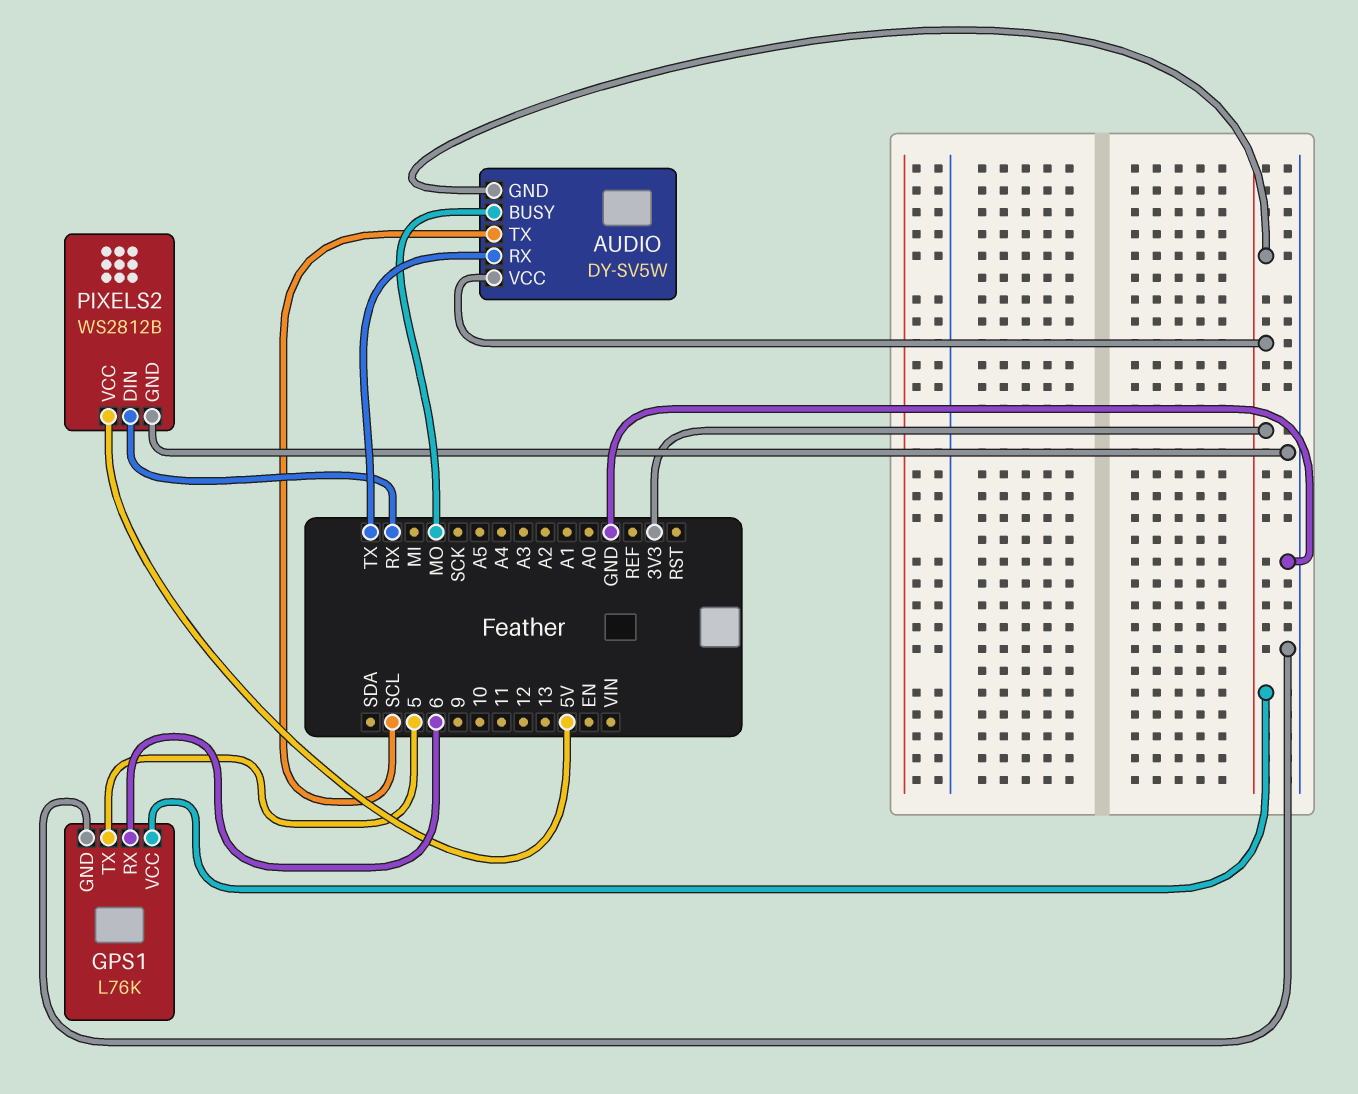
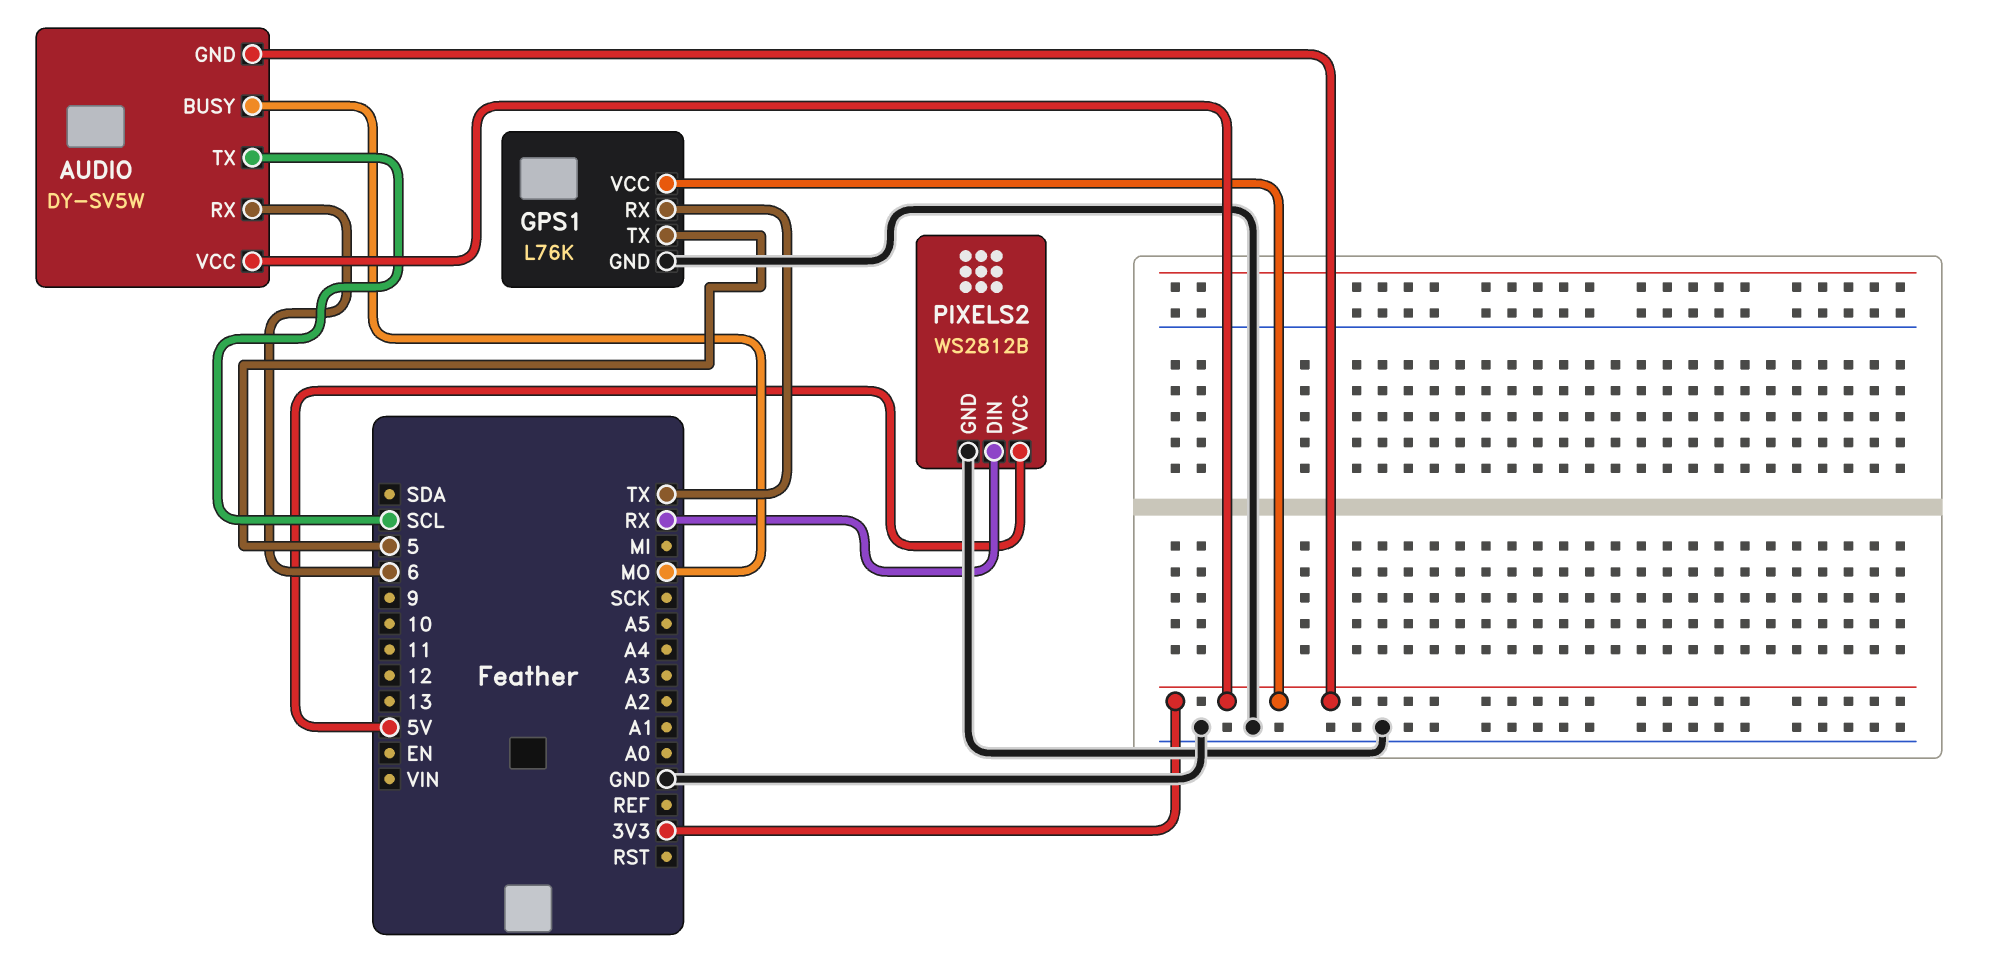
AUDIO pin RX: TX -> 6
GPS1 pin RX: 6 -> TX

